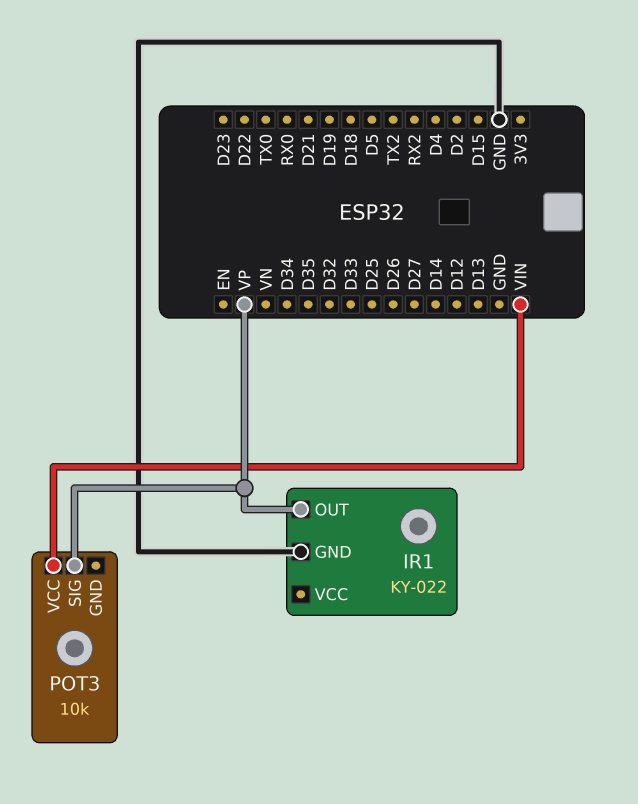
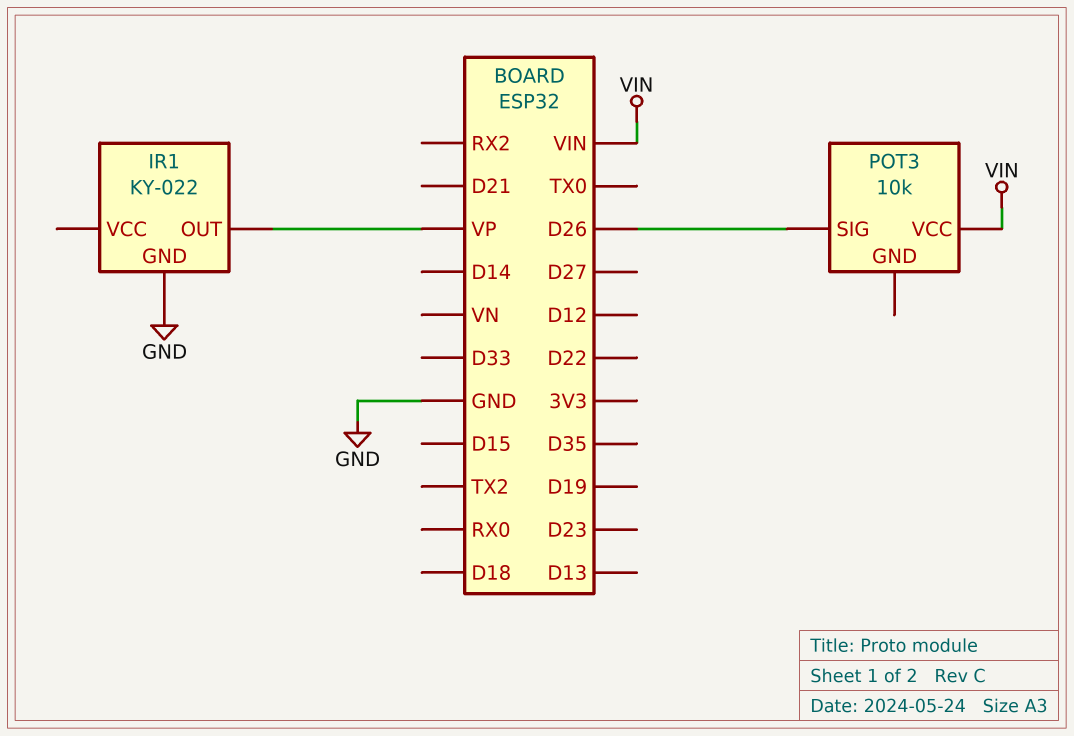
POT3 pin SIG: VP -> D26

